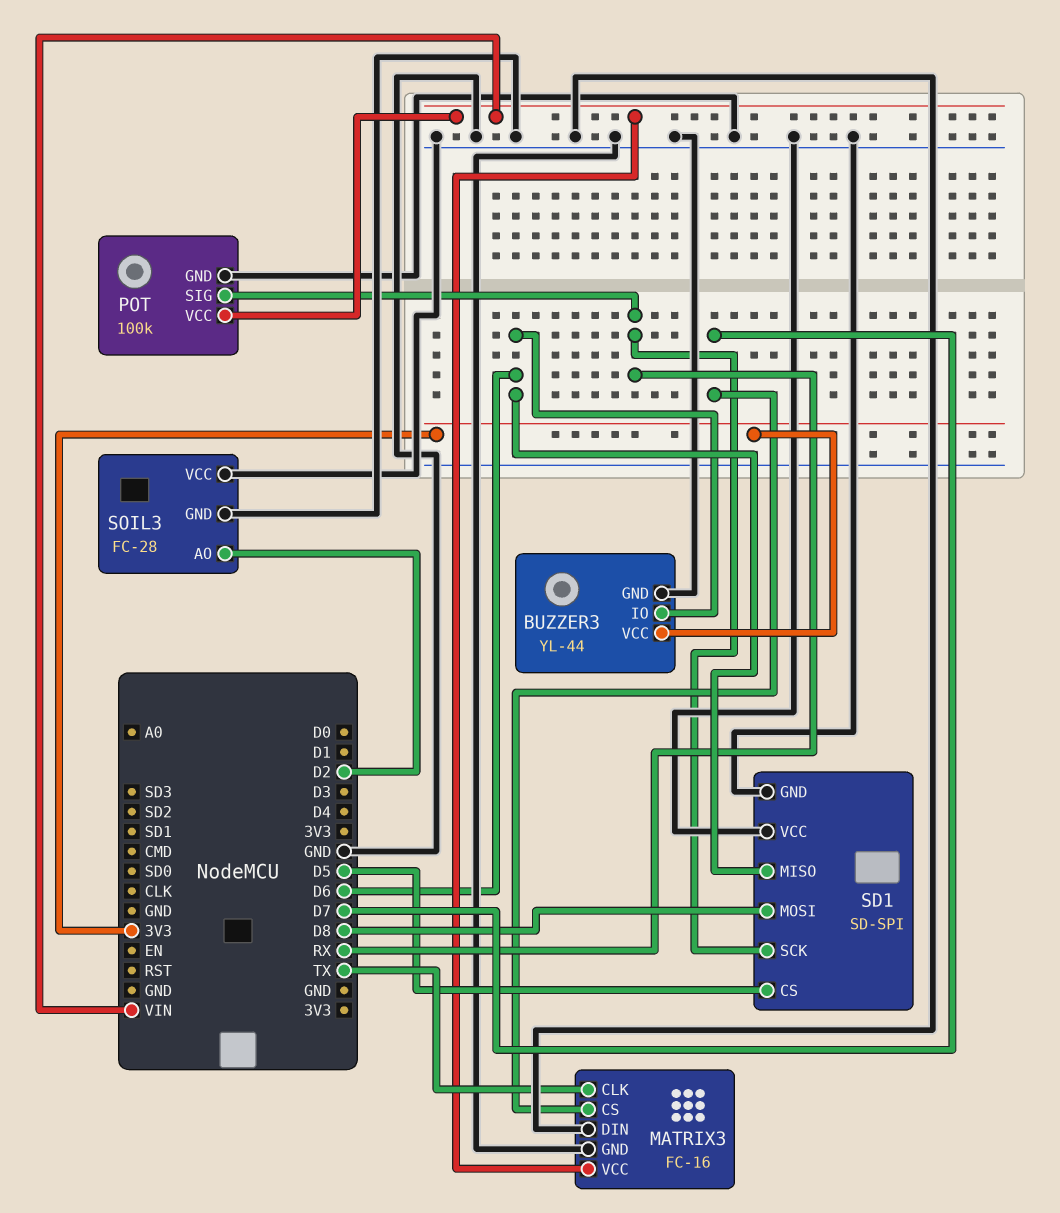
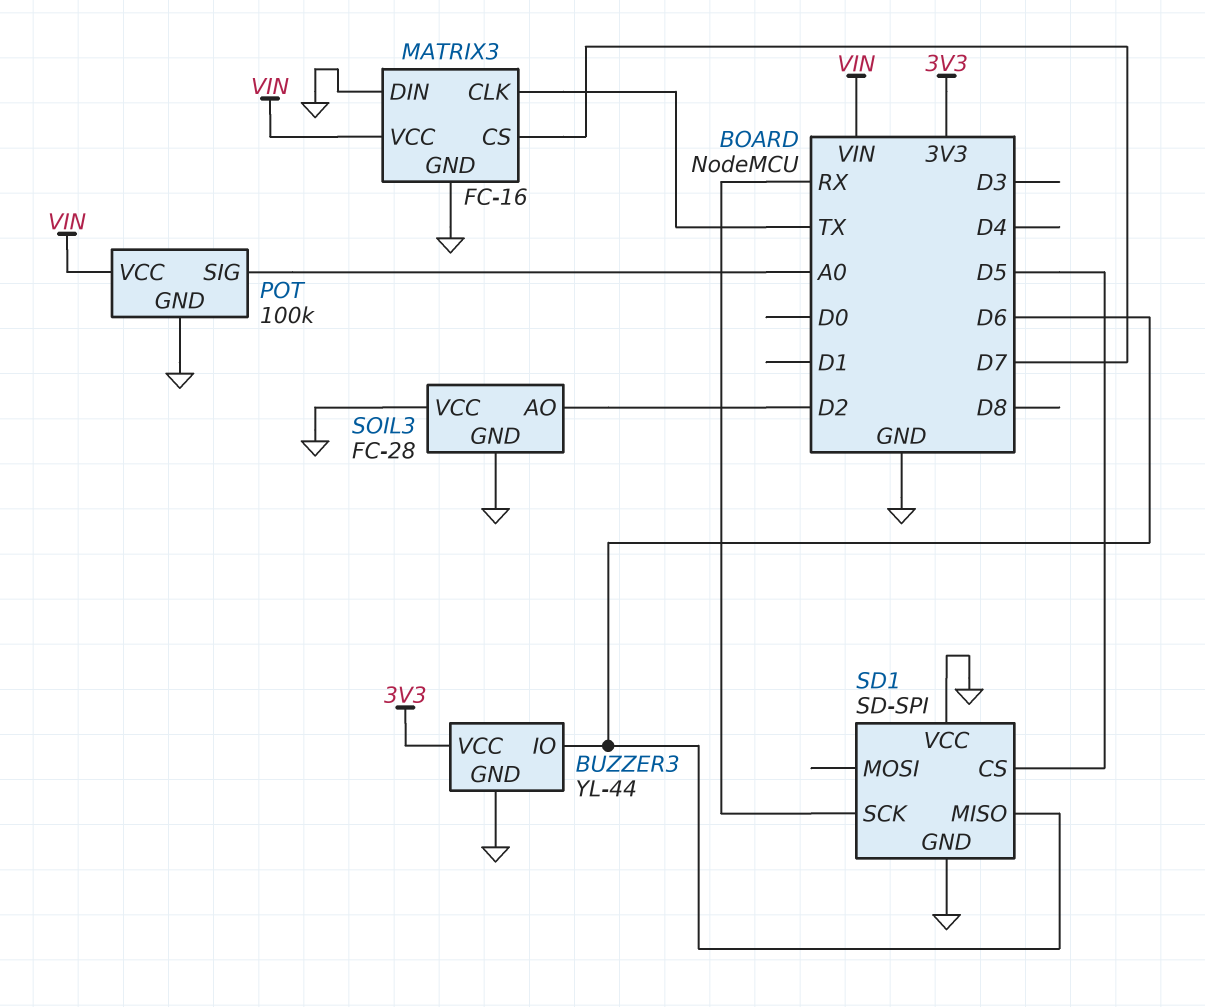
POT pin SIG: RX -> A0
SD1 pin MOSI: D8 -> none

